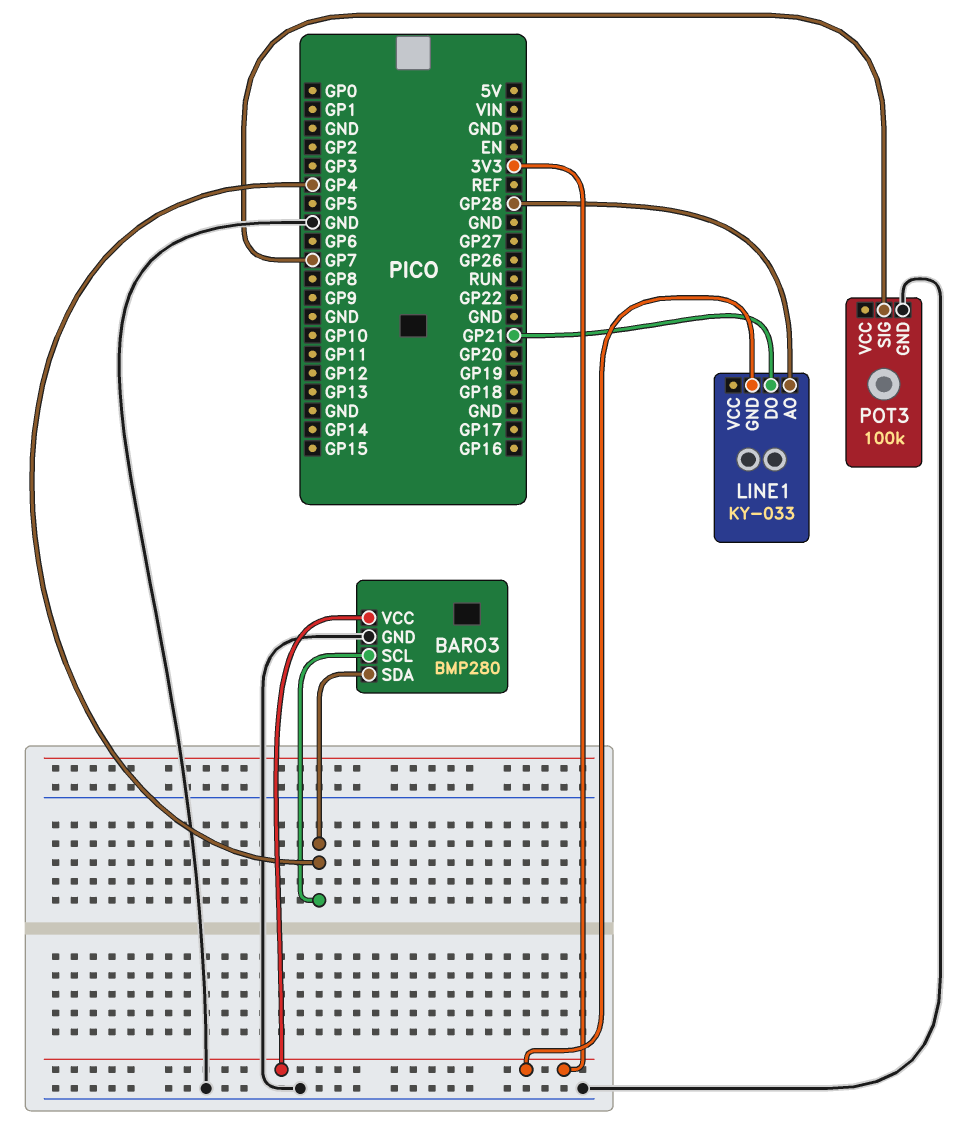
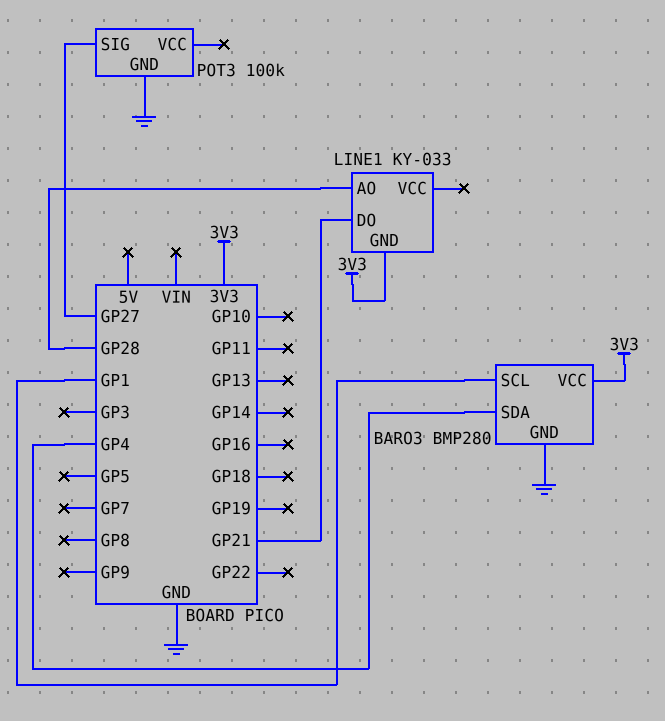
BARO3 pin SCL: GP4 -> GP1
POT3 pin SIG: GP7 -> GP27

